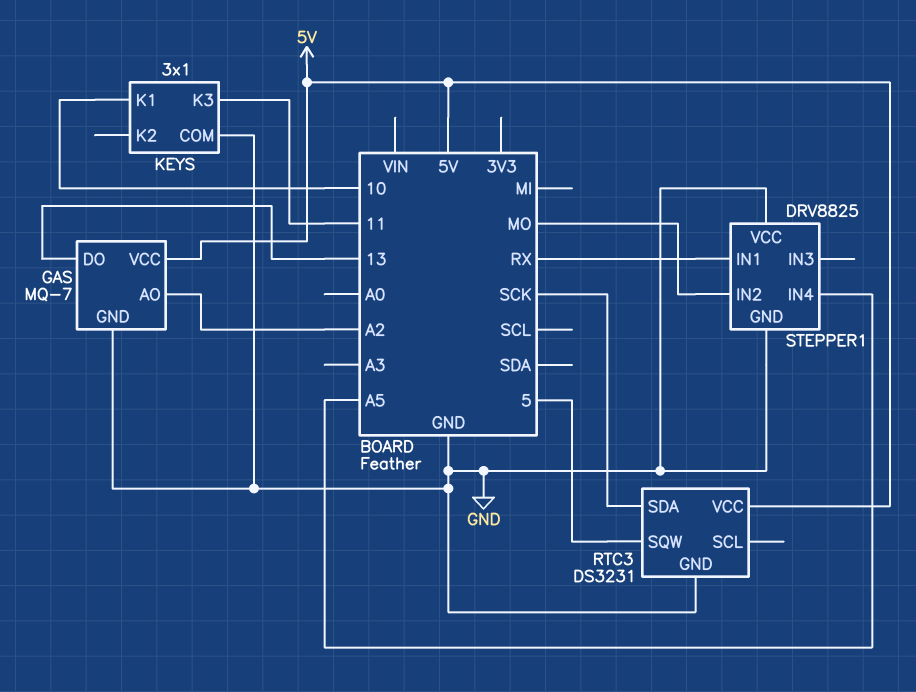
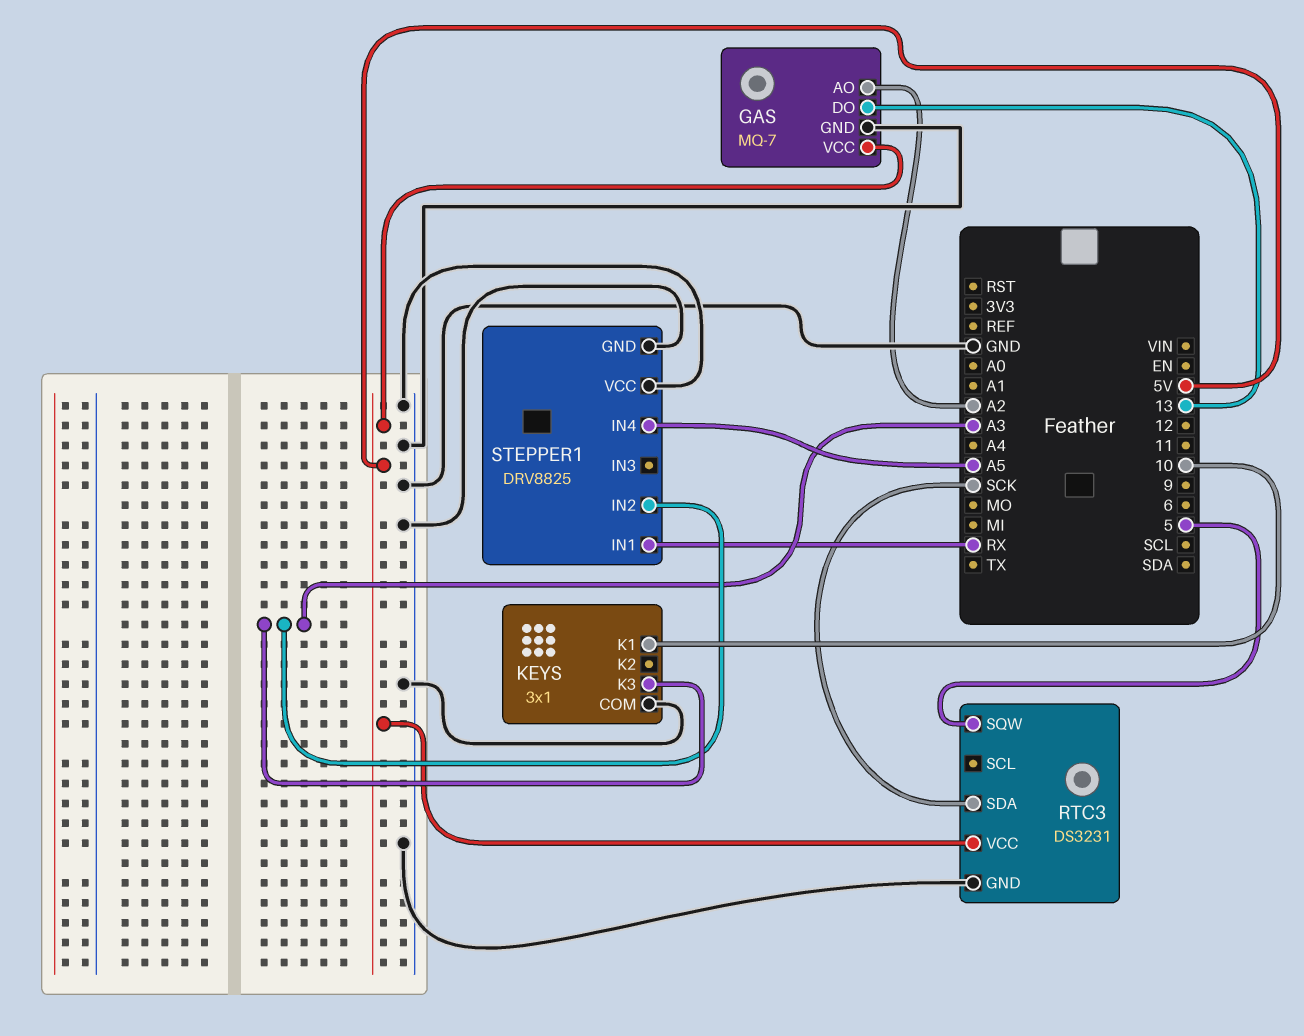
KEYS pin K3: 11 -> A3
STEPPER1 pin IN2: MO -> A3

